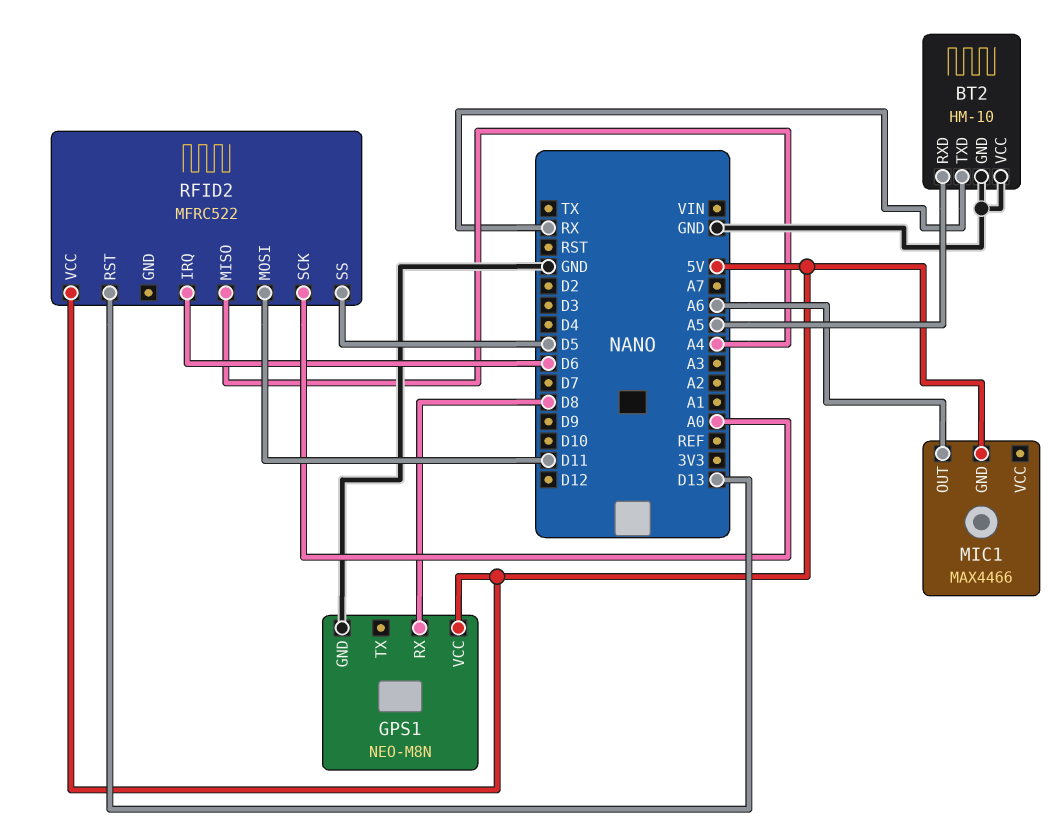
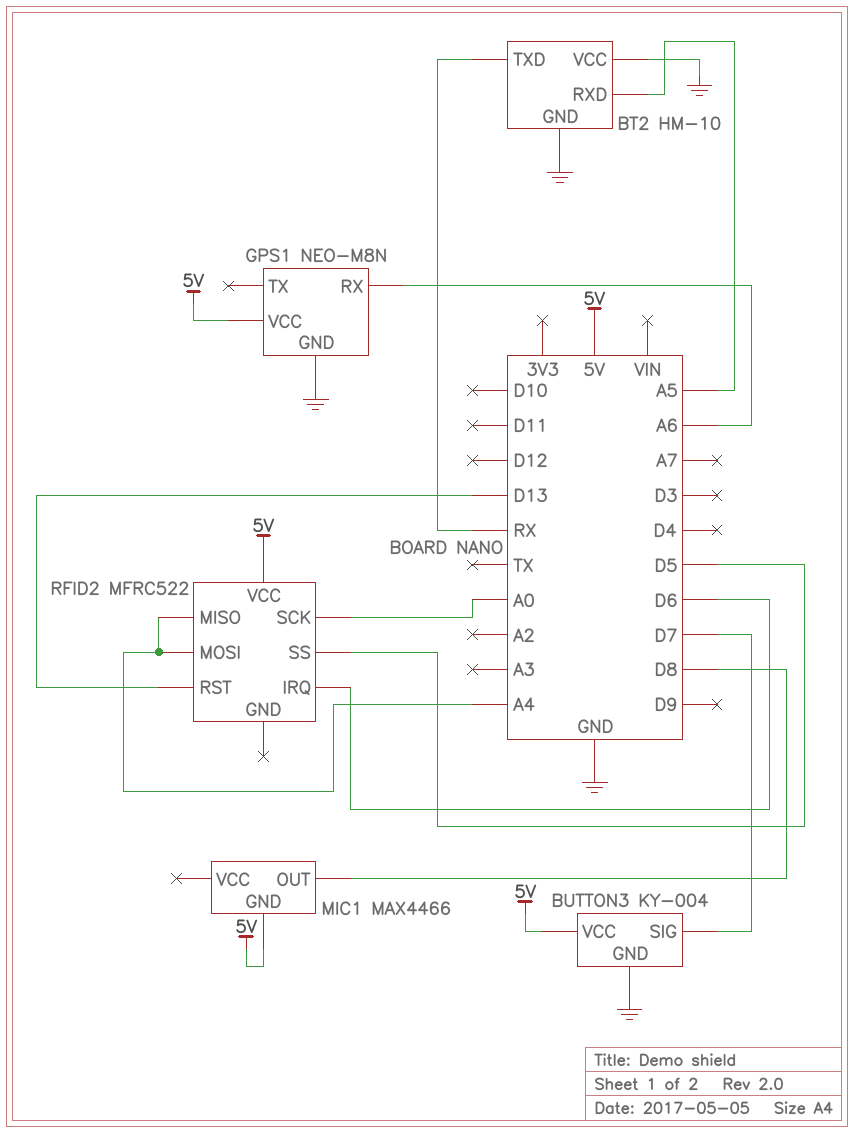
BUTTON3: none -> KY-004
BUTTON3 pin GND: none -> GND
BUTTON3 pin SIG: none -> D7
BUTTON3 pin VCC: none -> 5V
GPS1 pin RX: D8 -> A6
MIC1 pin OUT: A6 -> D8
RFID2 pin MOSI: D11 -> A4

